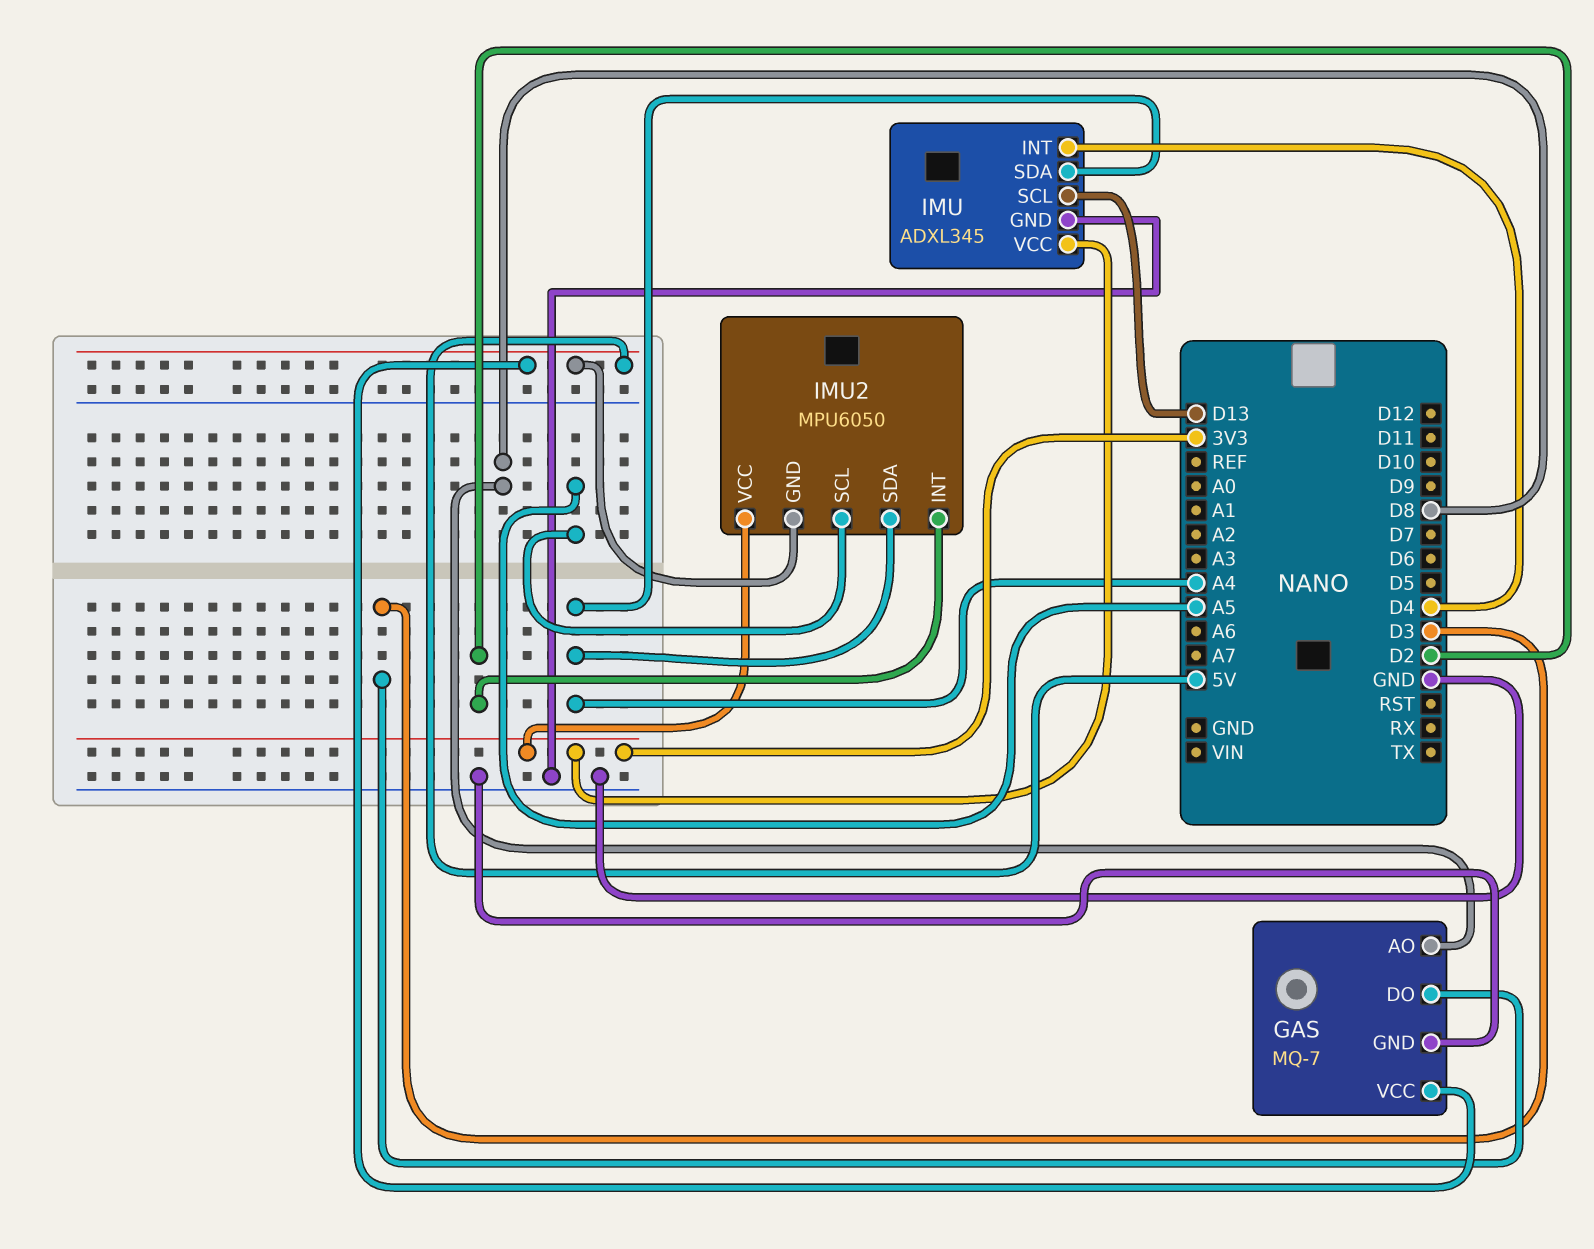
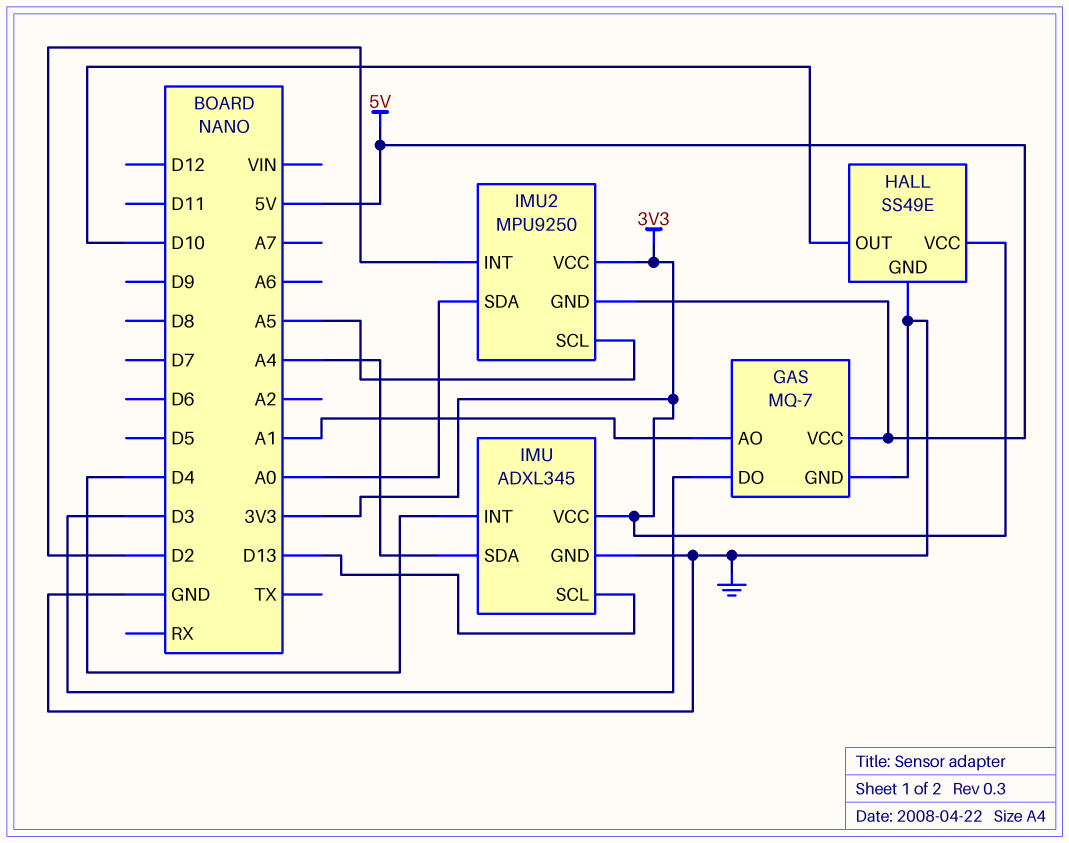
GAS pin AO: D8 -> A1
HALL: none -> SS49E
HALL pin GND: none -> GND
HALL pin OUT: none -> D10
HALL pin VCC: none -> 3V3
IMU2: MPU6050 -> MPU9250
IMU2 pin SDA: A4 -> A0

